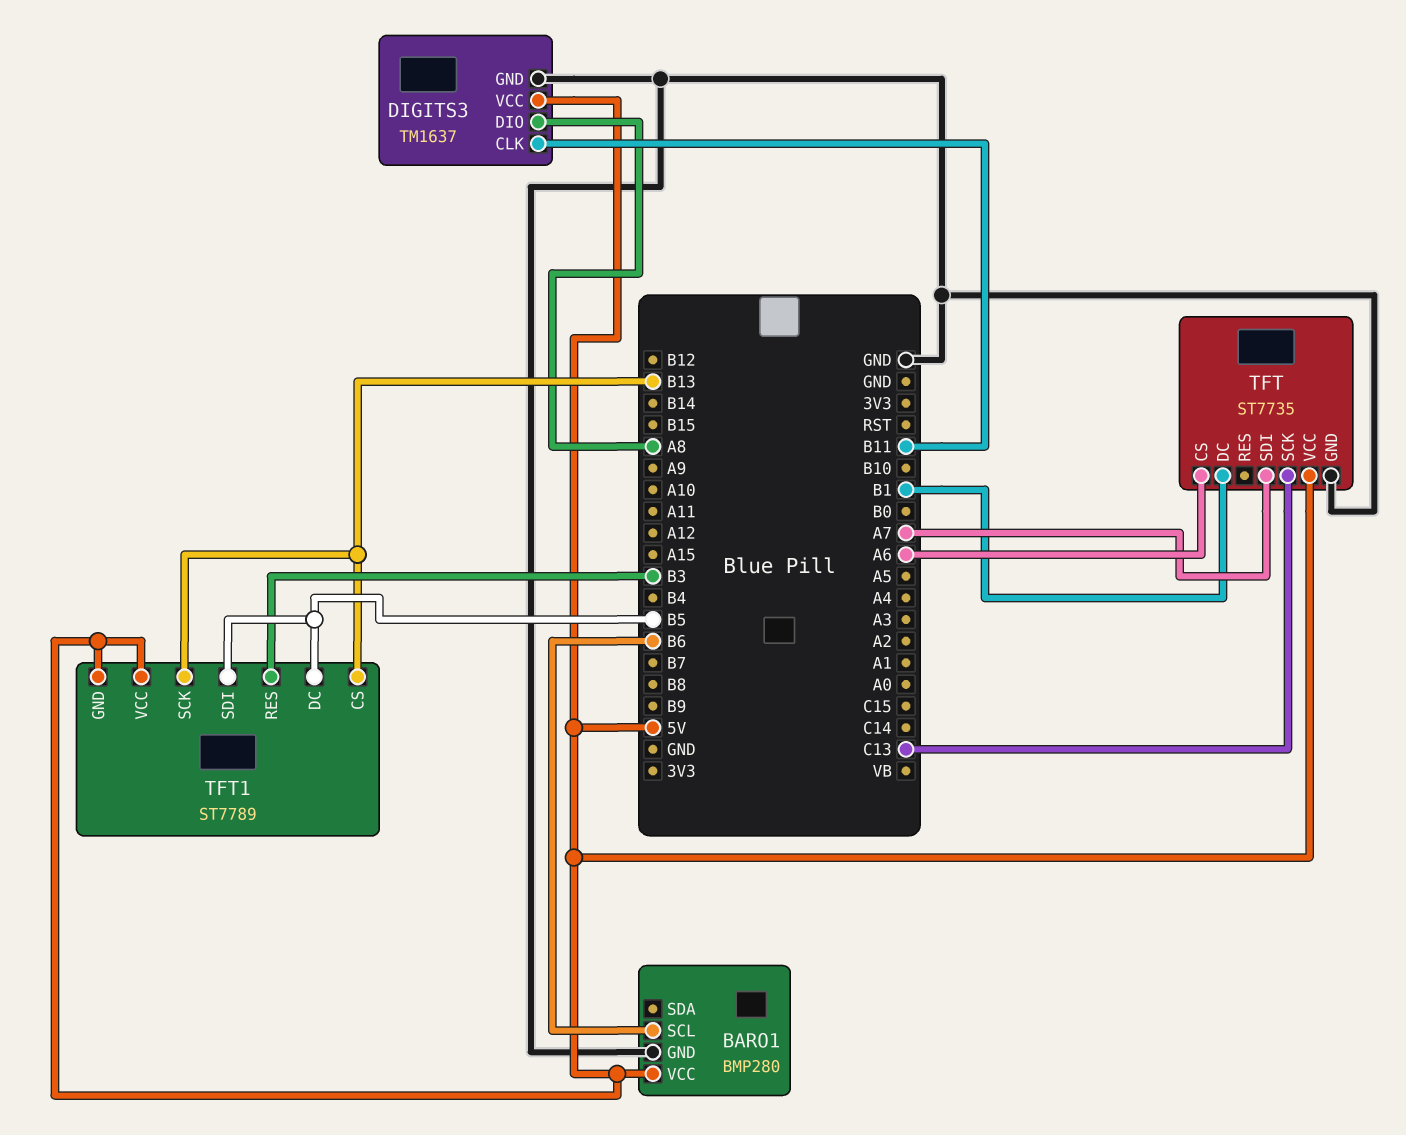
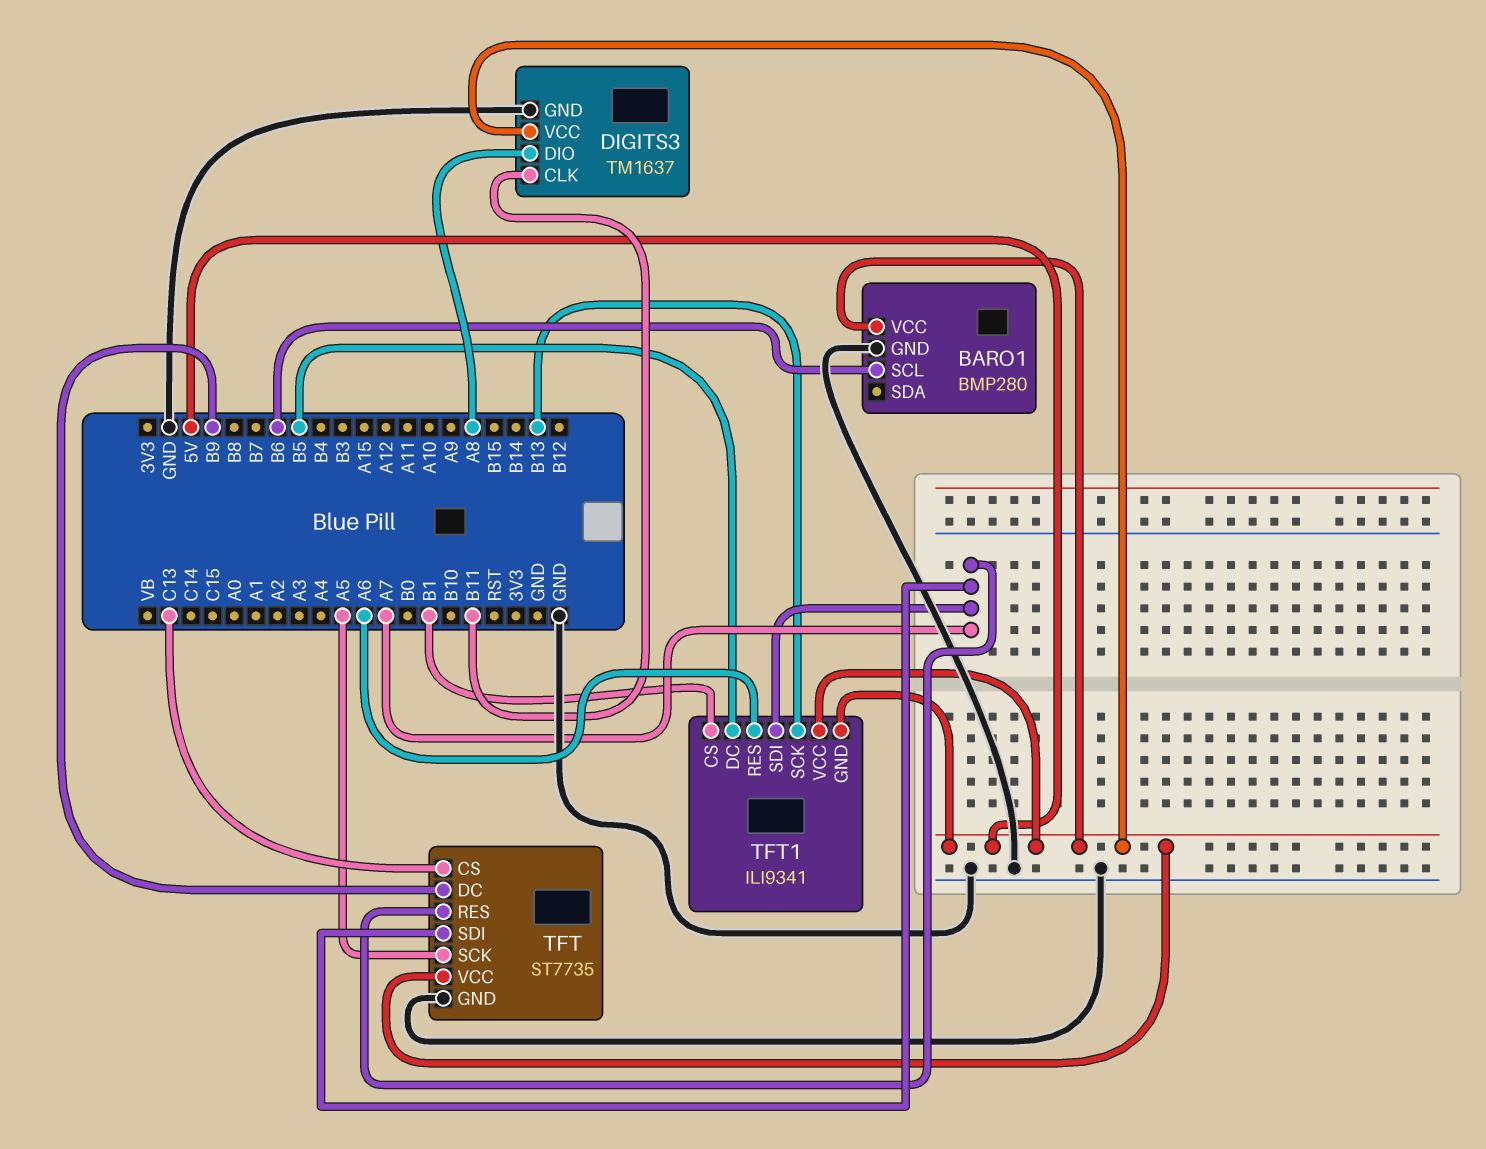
TFT pin CS: A6 -> C13
TFT pin DC: B1 -> B9
TFT pin RES: none -> A7
TFT pin SCK: C13 -> A5
TFT1: ST7789 -> ILI9341
TFT1 pin CS: B13 -> B1
TFT1 pin RES: B3 -> A6
TFT1 pin SDI: B5 -> A7

